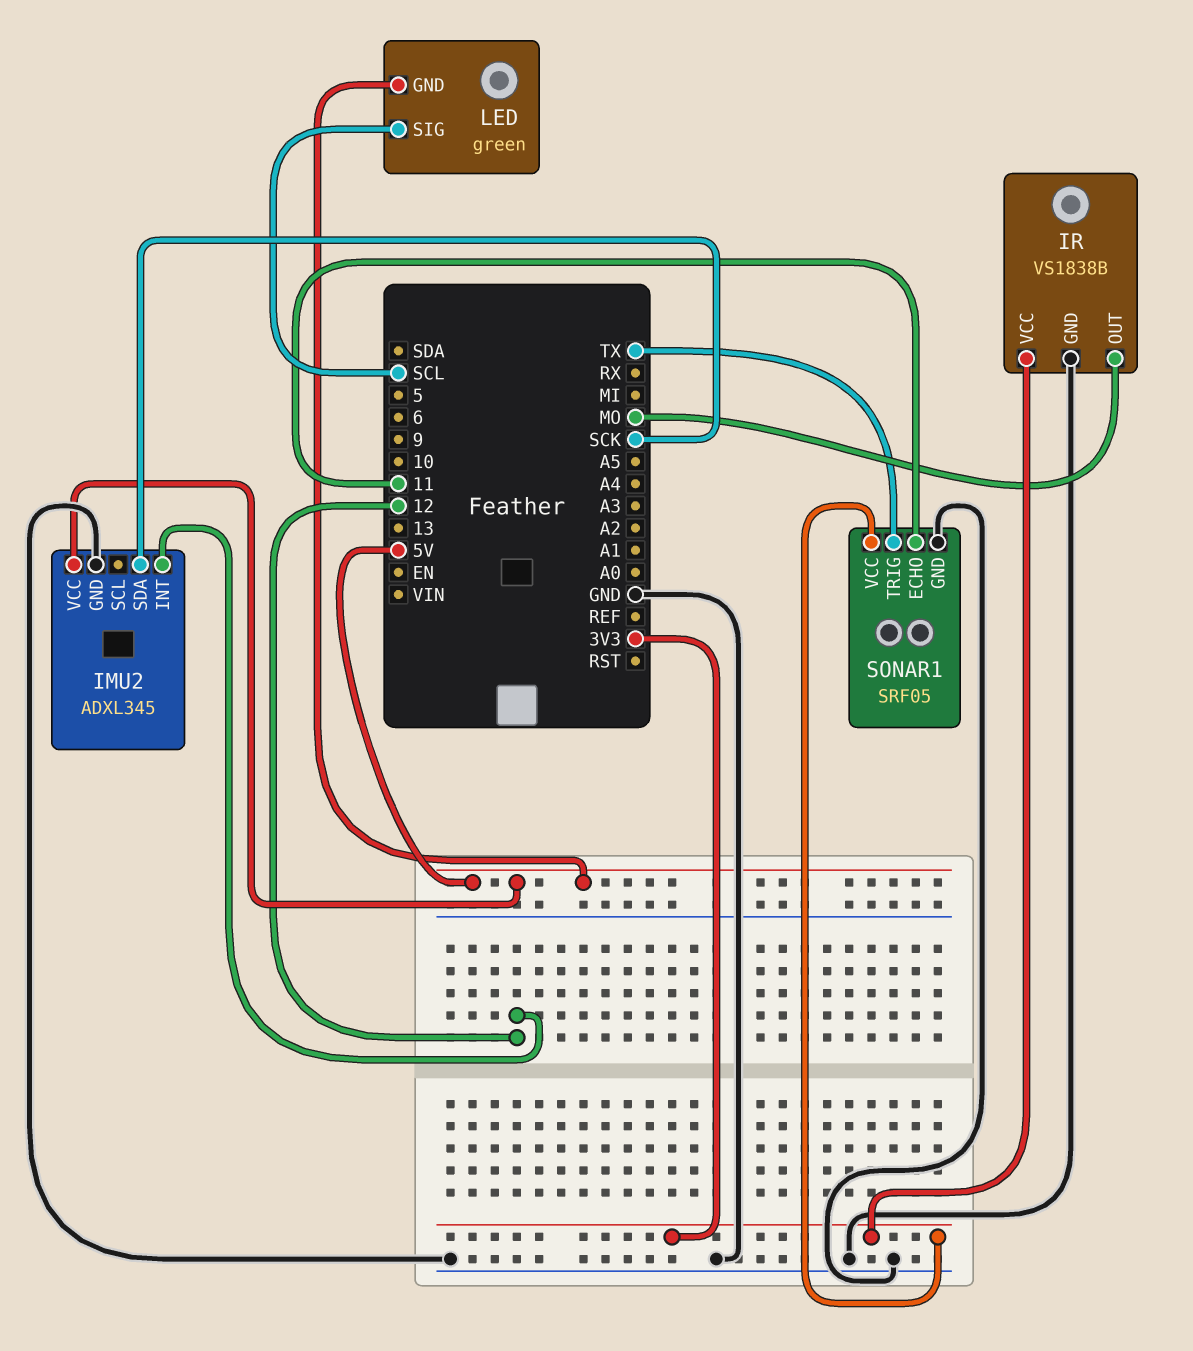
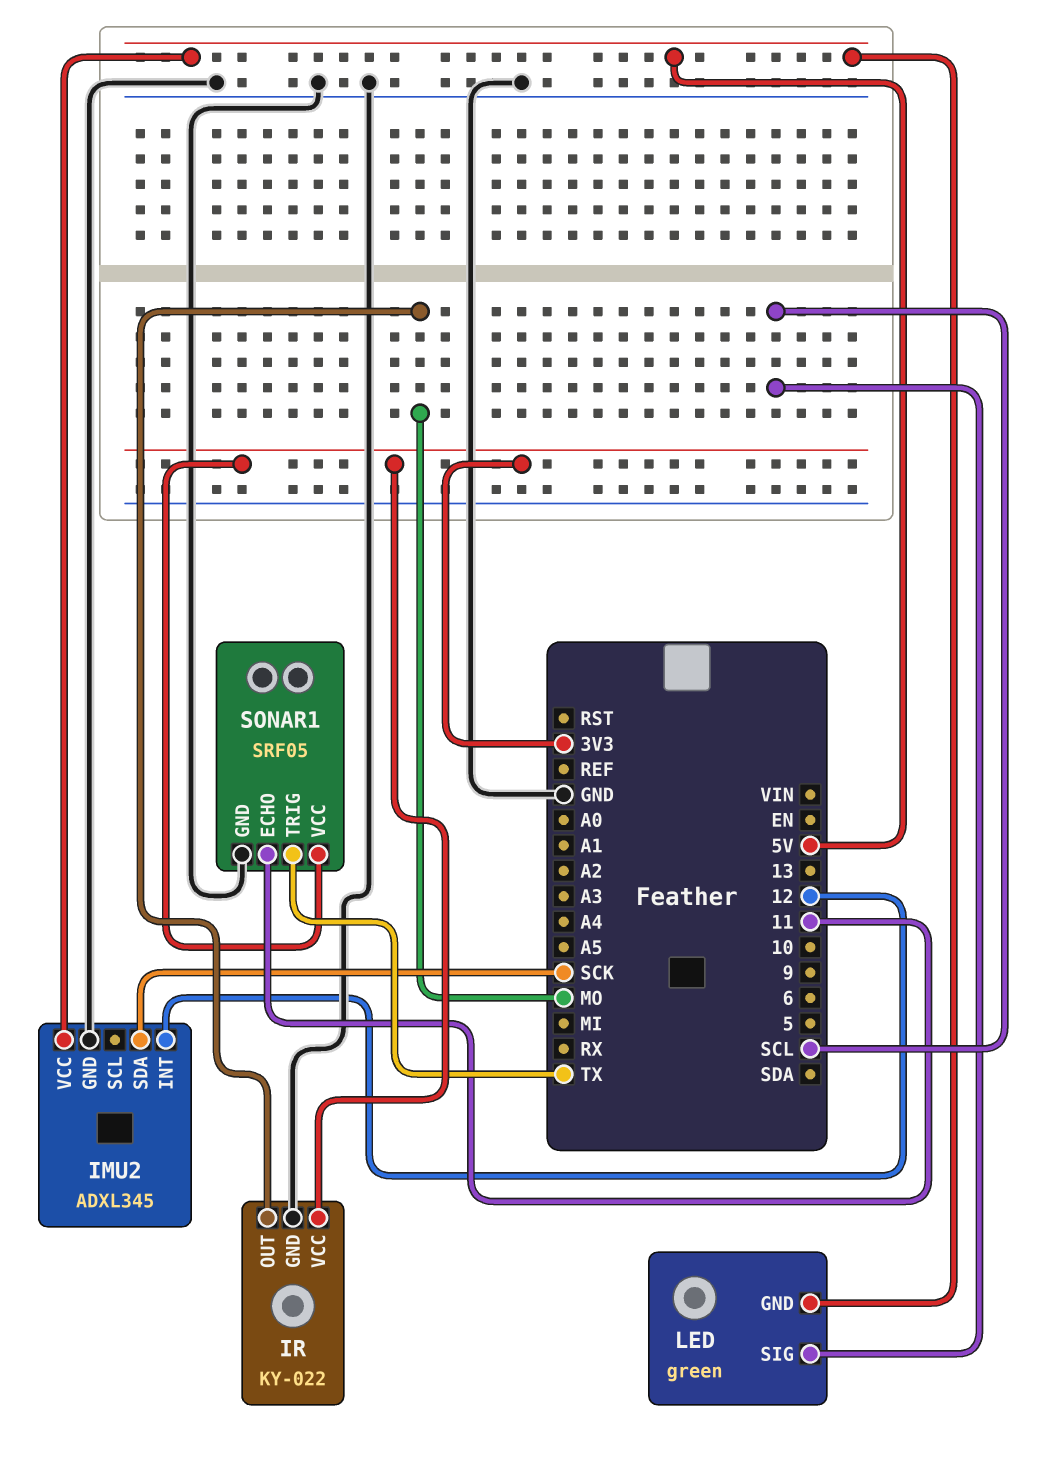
IR: VS1838B -> KY-022

